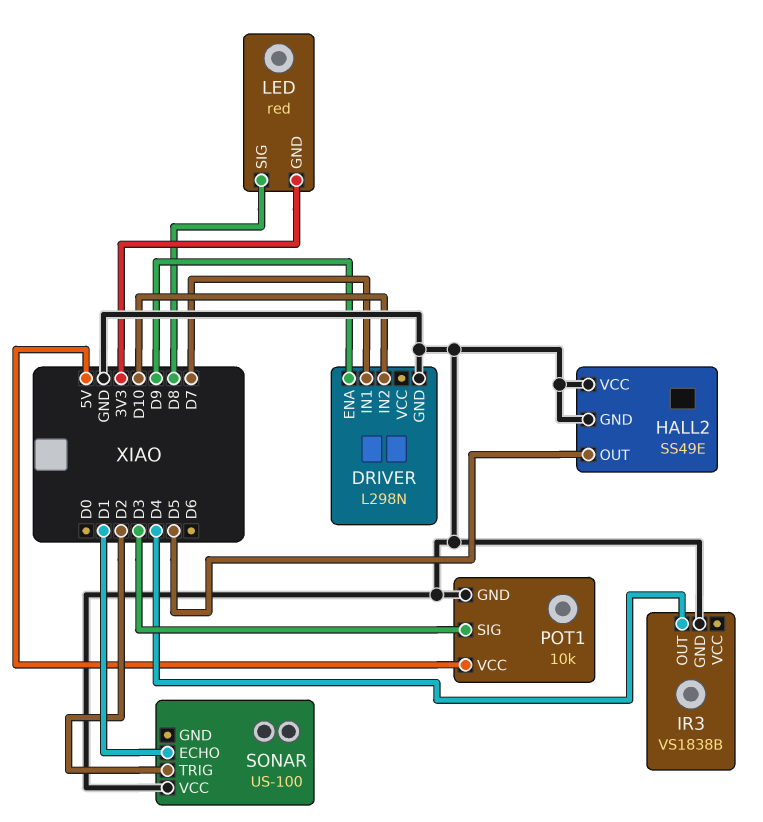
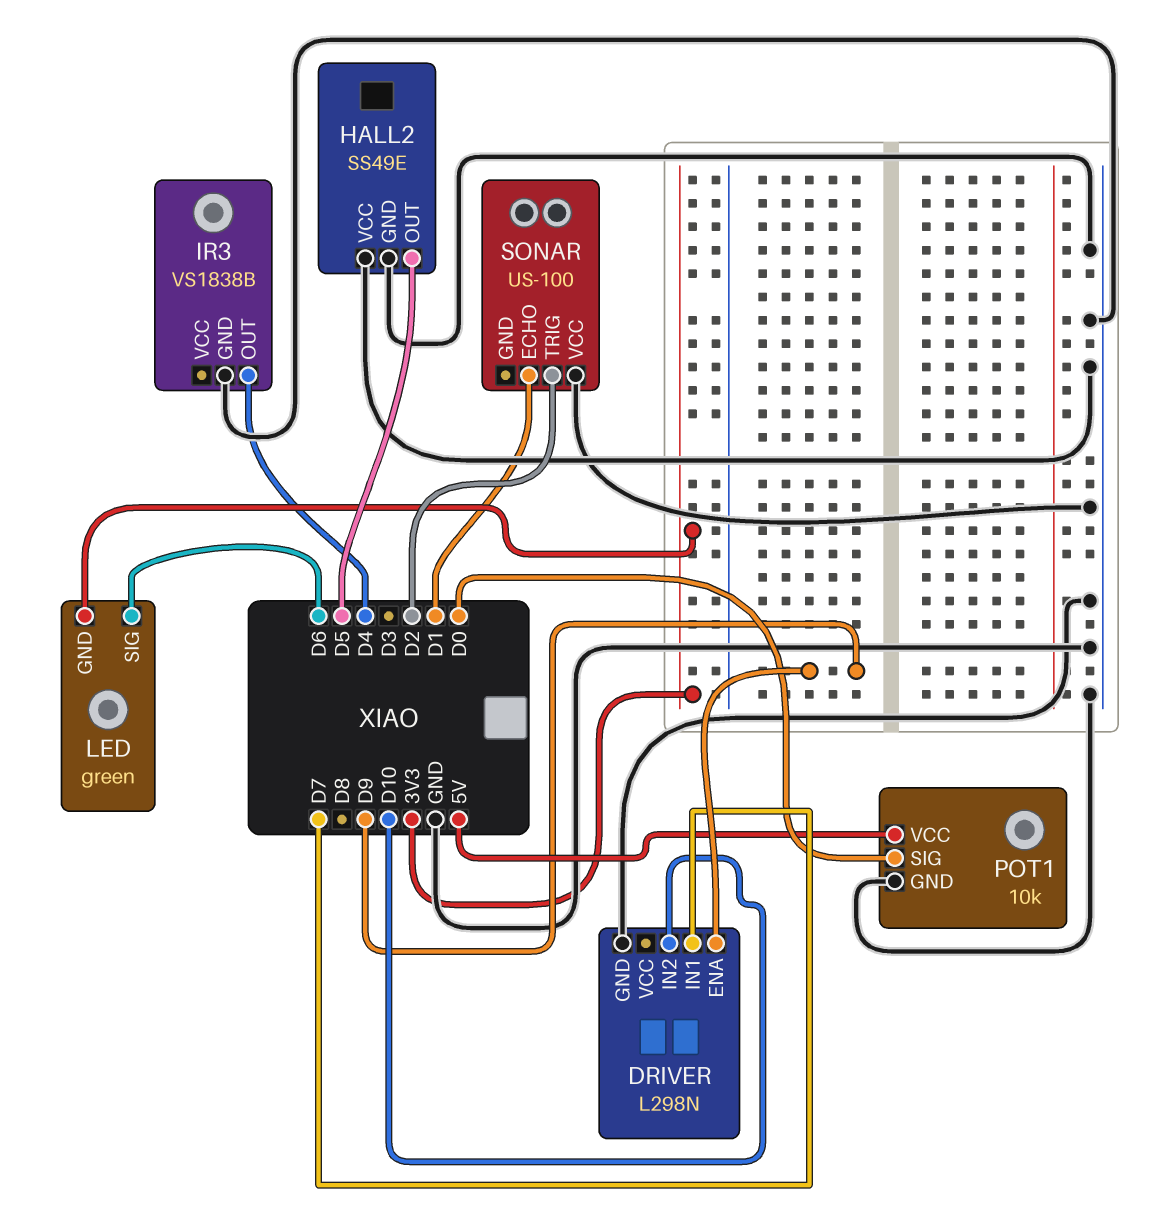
LED: red -> green
LED pin SIG: D8 -> D6
POT1 pin SIG: D3 -> D0

